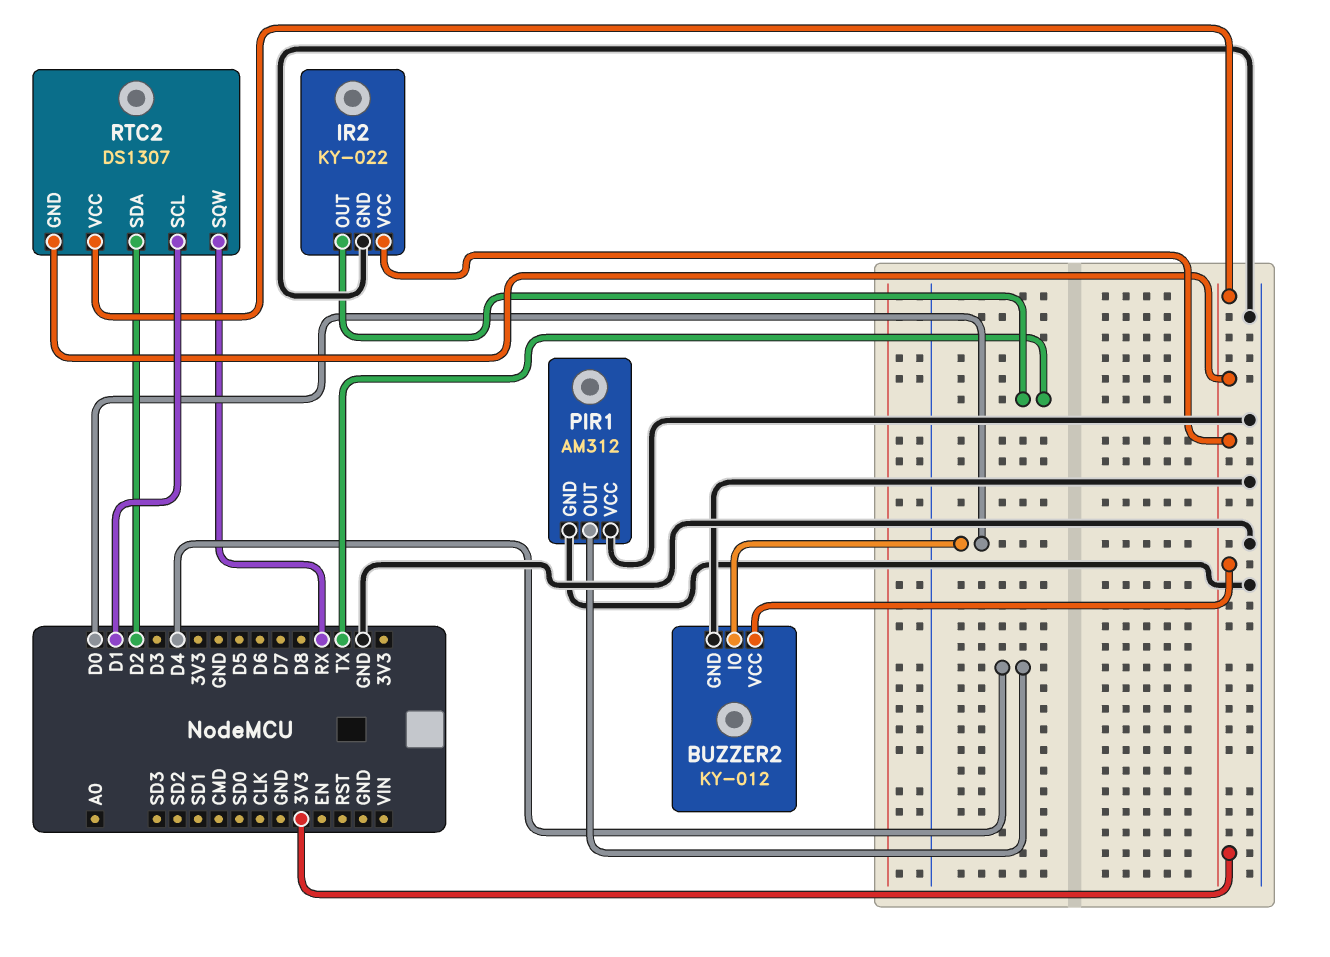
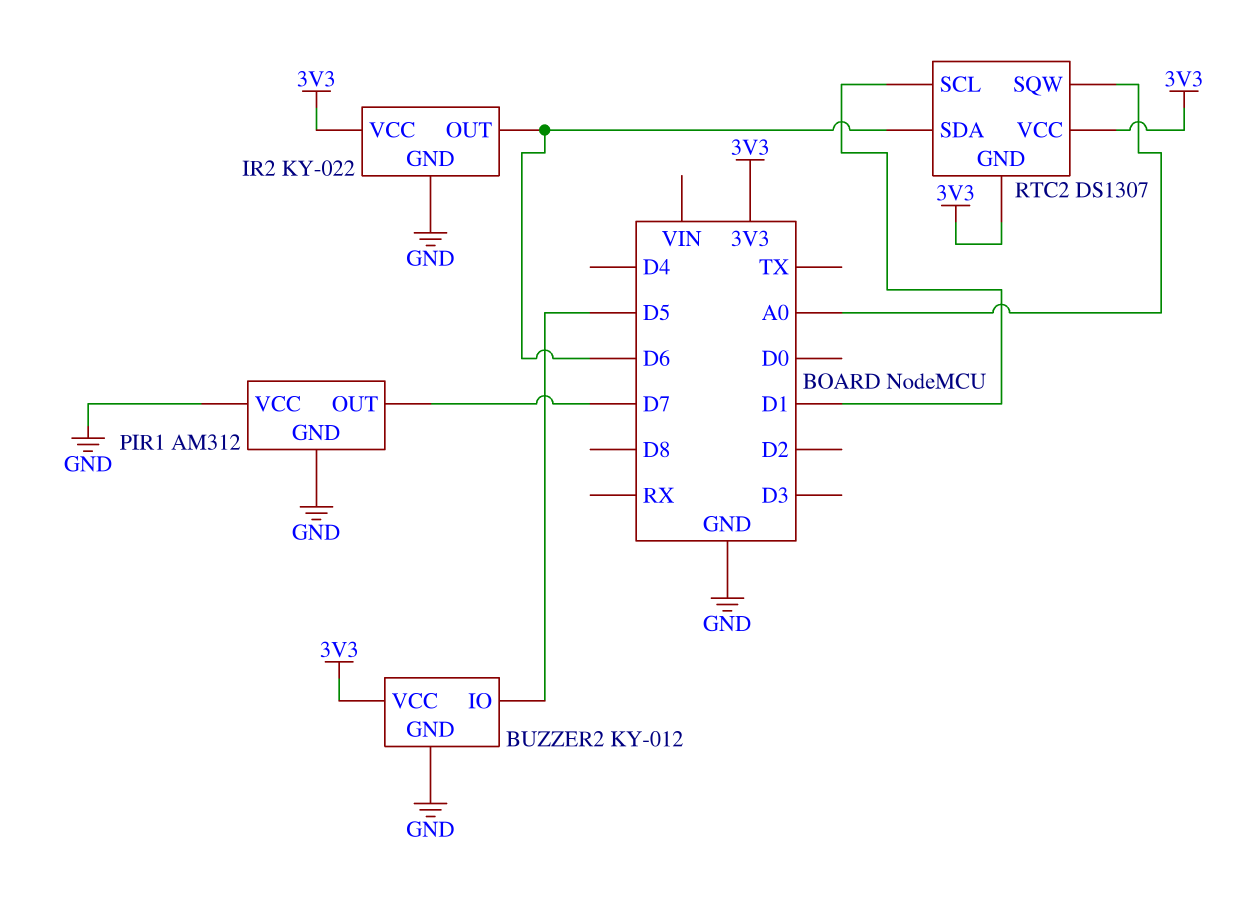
BUZZER2 pin IO: D0 -> D5
IR2 pin OUT: TX -> D6
PIR1 pin OUT: D4 -> D7
RTC2 pin SDA: D2 -> D6
RTC2 pin SQW: RX -> A0

